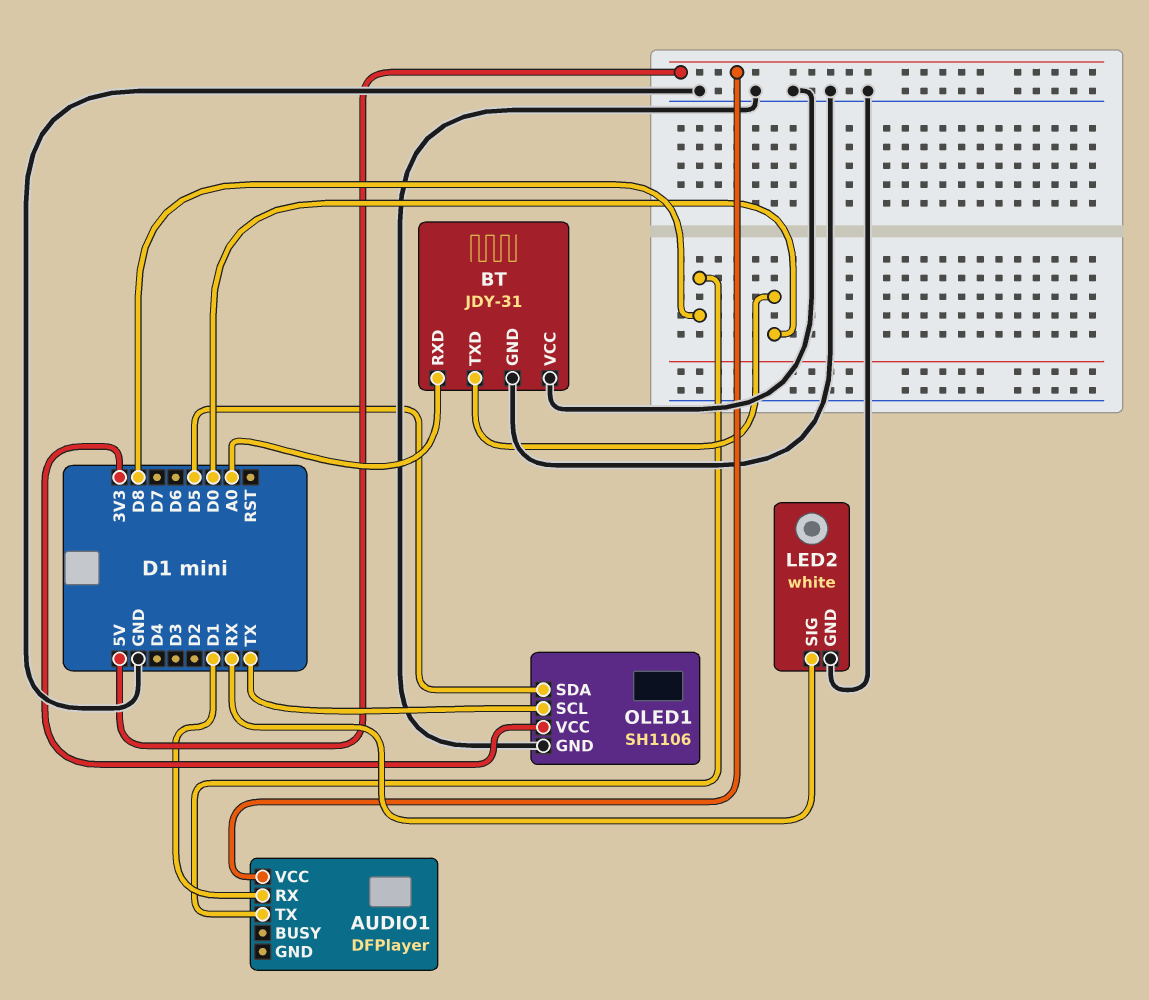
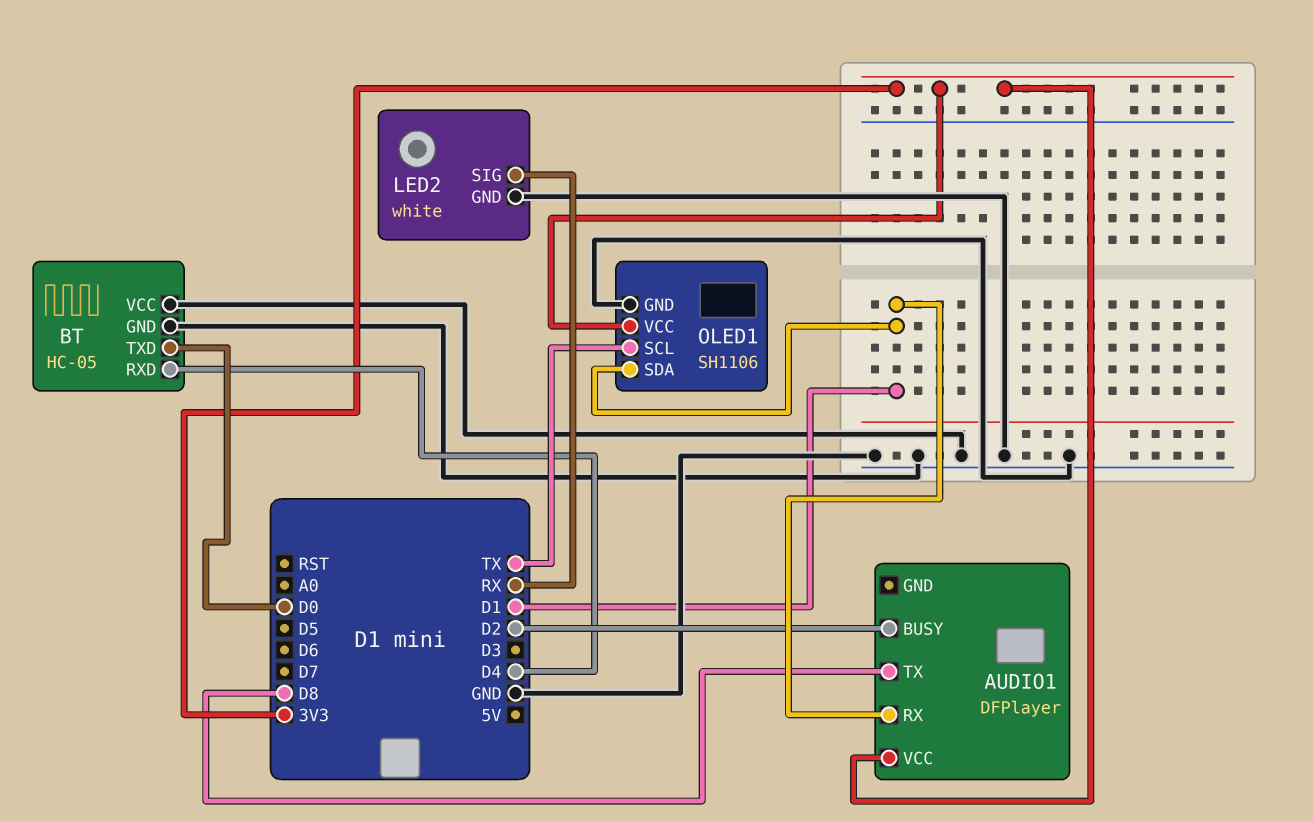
AUDIO1 pin BUSY: none -> D2
AUDIO1 pin VCC: 5V -> 3V3
BT: JDY-31 -> HC-05
BT pin RXD: A0 -> D4
OLED1 pin SDA: D5 -> D1

